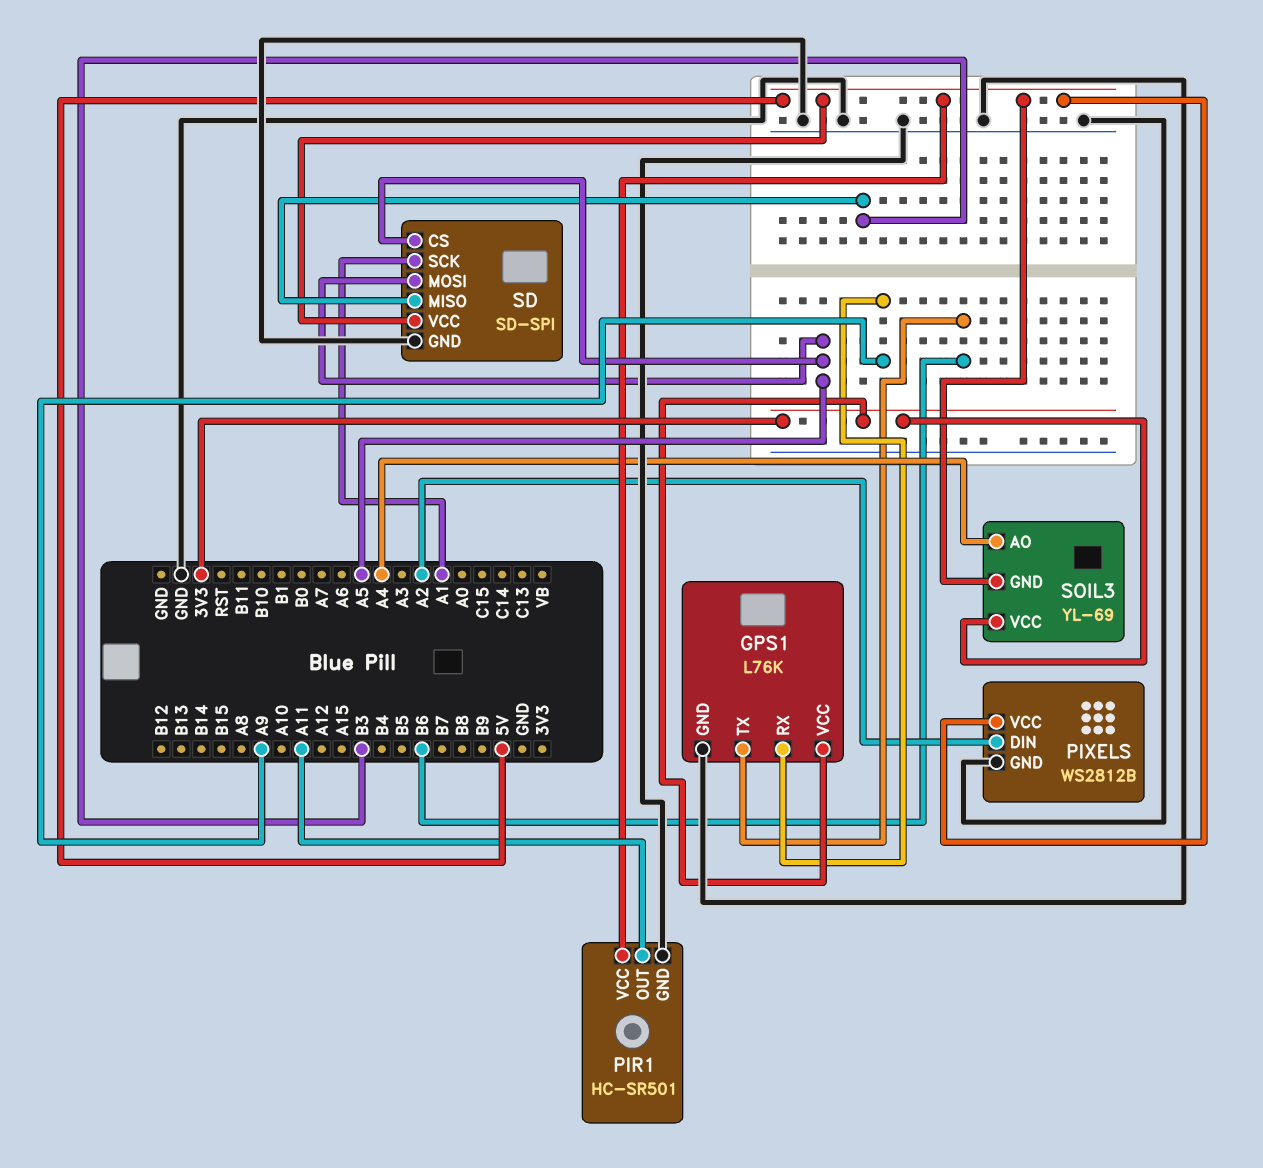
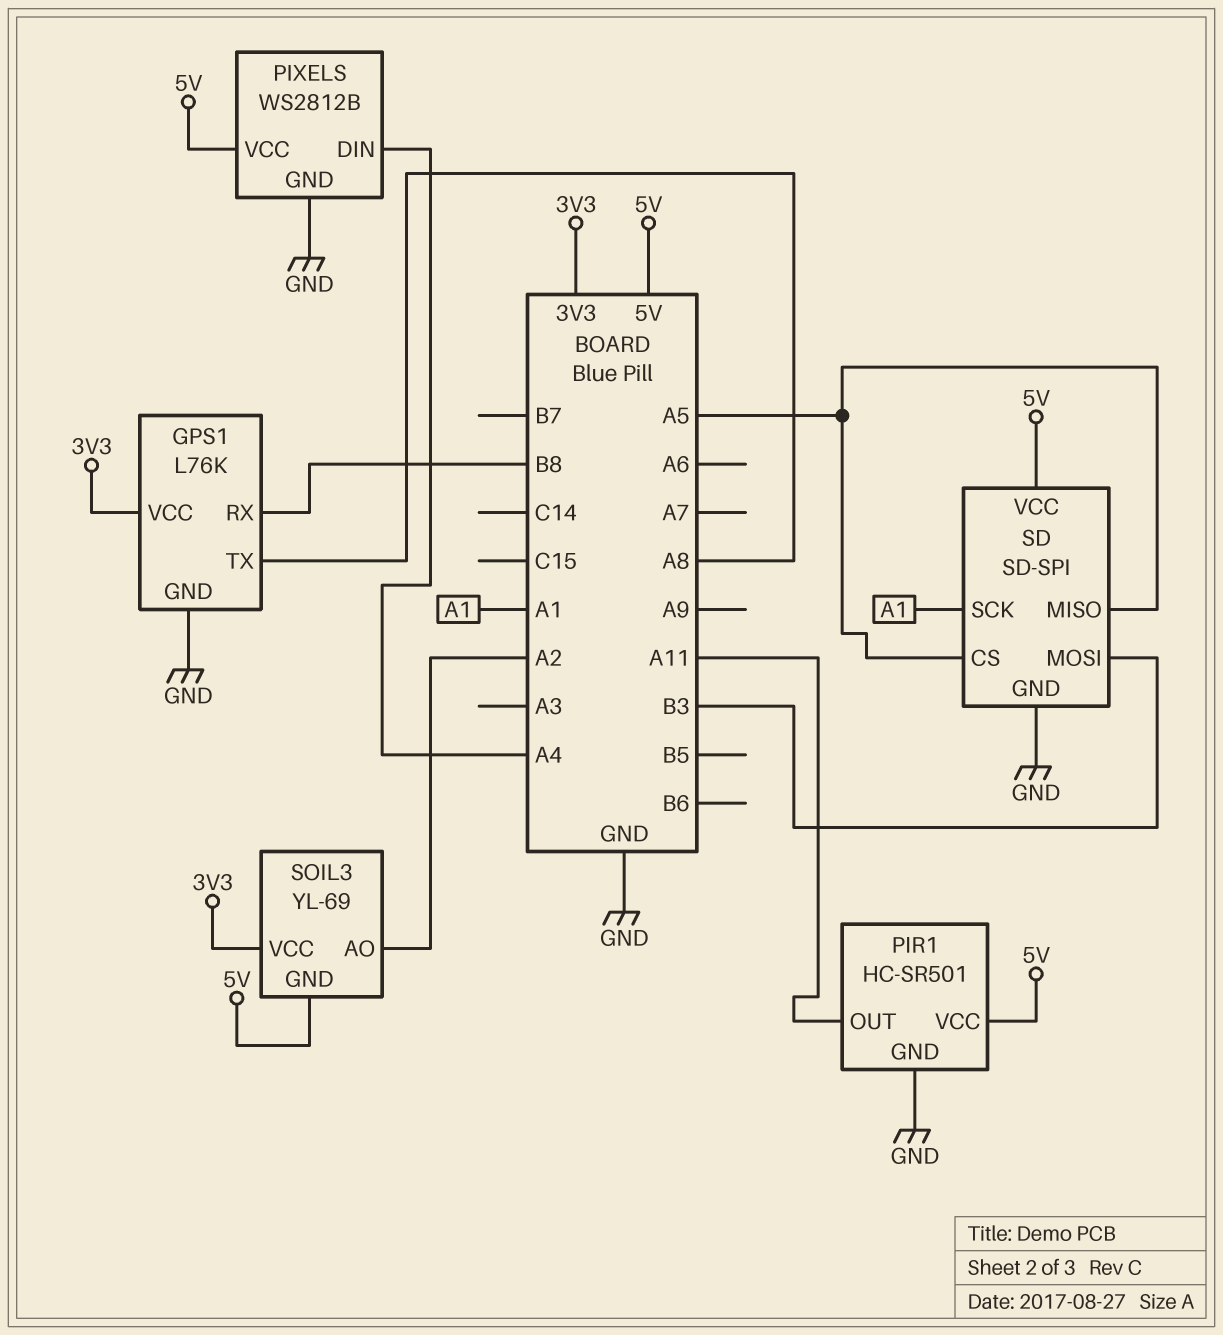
GPS1 pin RX: A9 -> B8
GPS1 pin TX: B6 -> A8
PIXELS pin DIN: A2 -> A4
SD pin MISO: B3 -> A5
SD pin MOSI: A5 -> B3
SOIL3 pin AO: A4 -> A2

